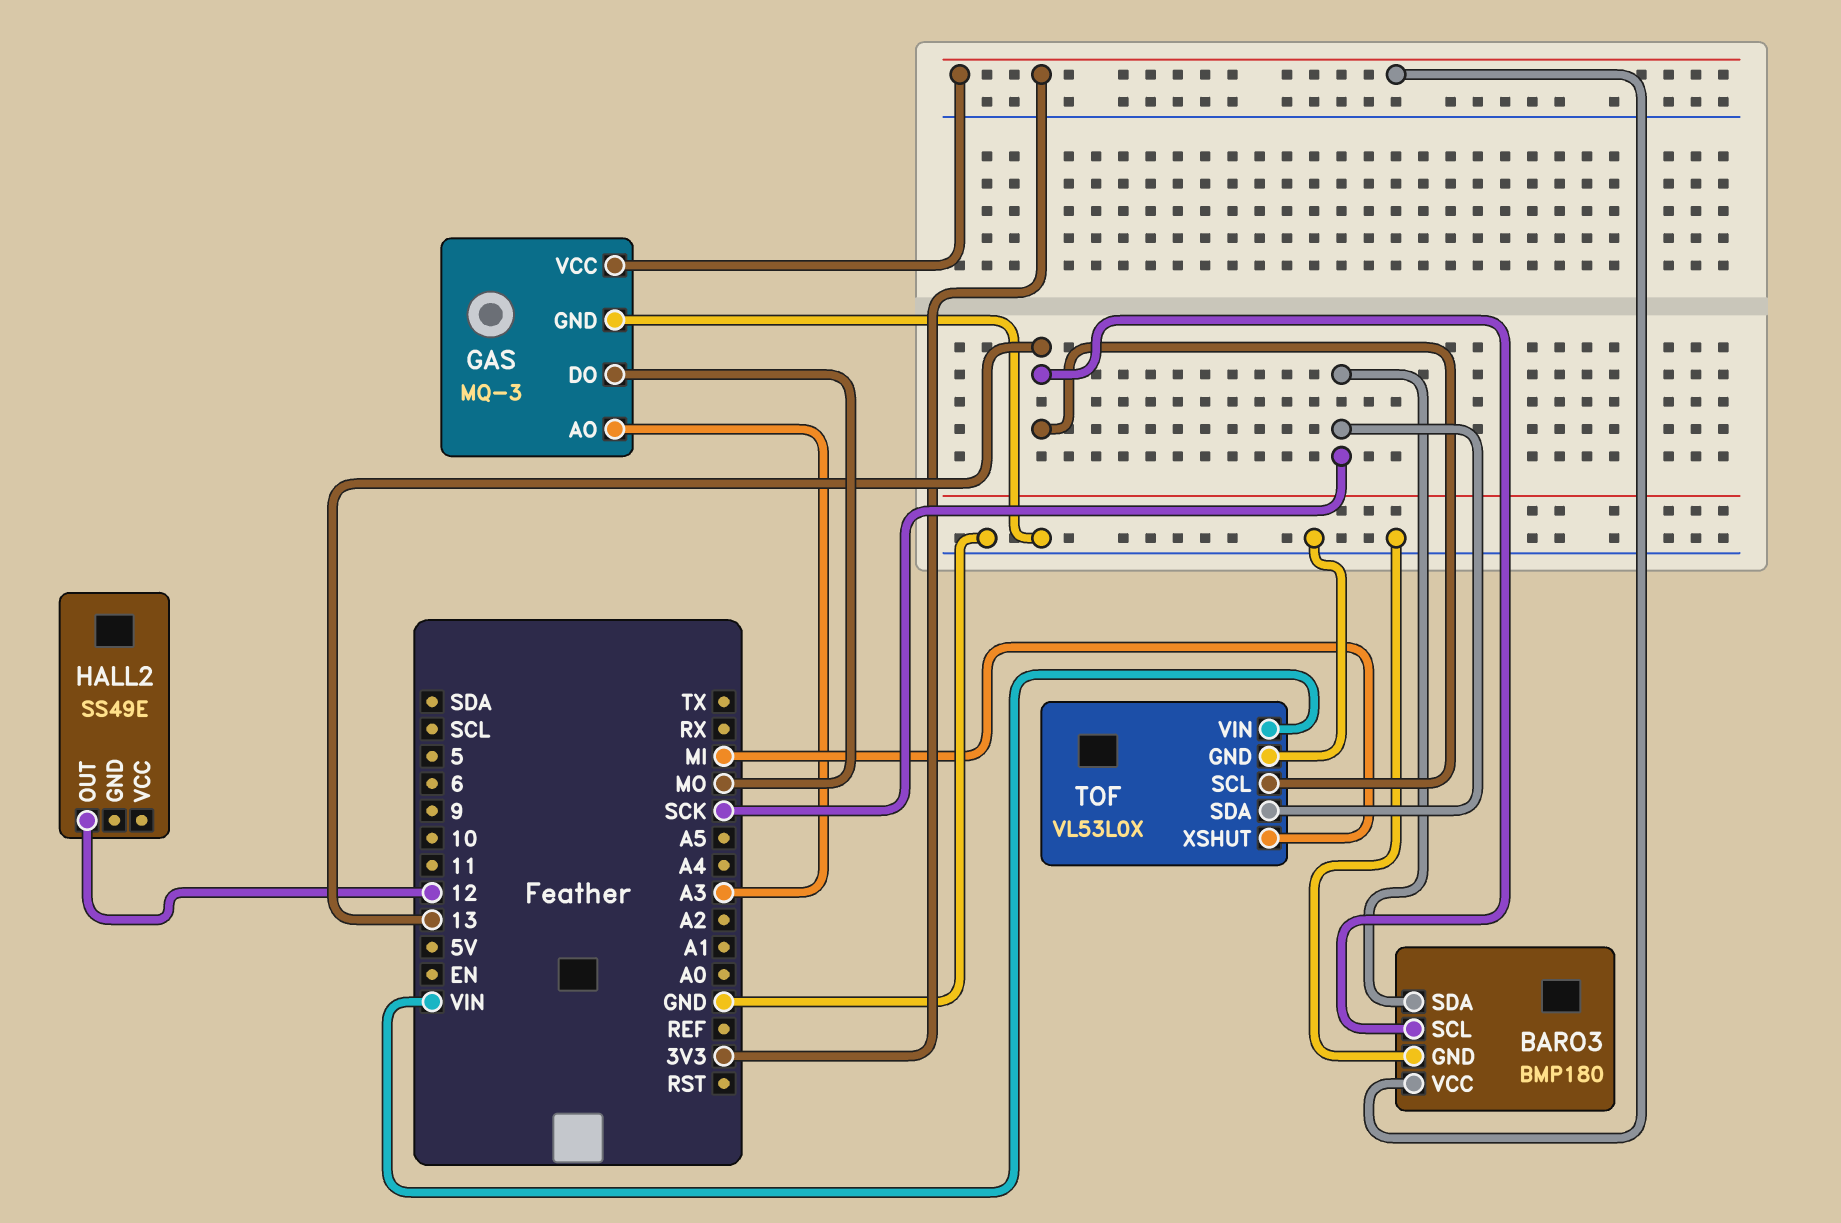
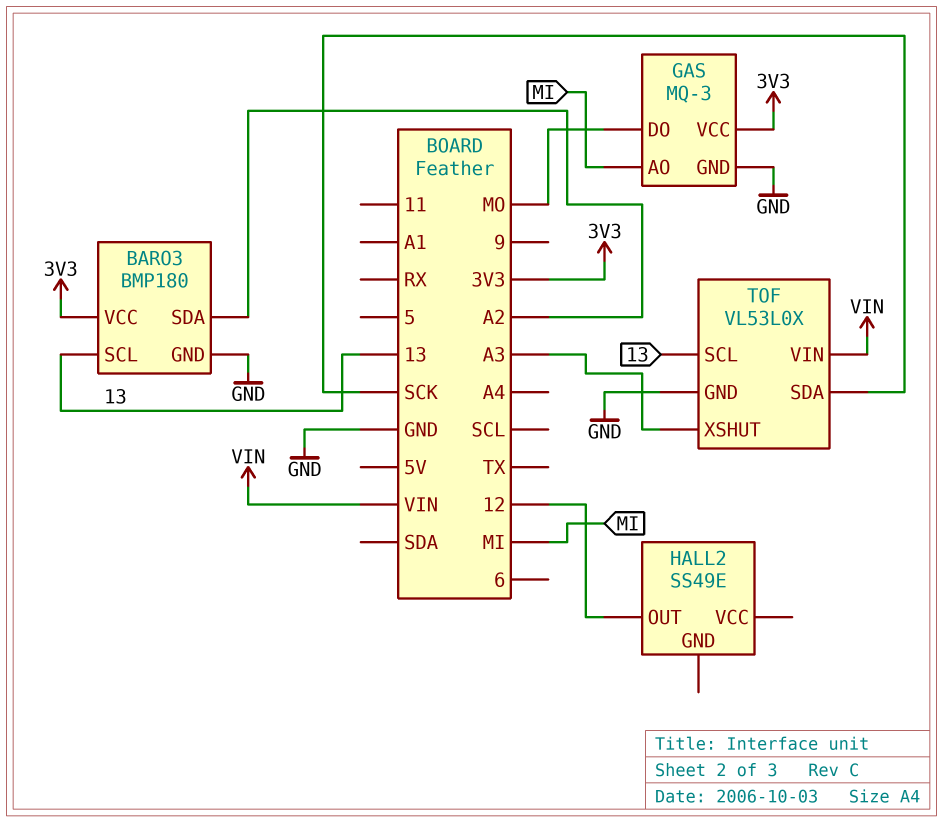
BARO3 pin SDA: SCK -> A2
GAS pin AO: A3 -> MI
TOF pin XSHUT: MI -> A3

